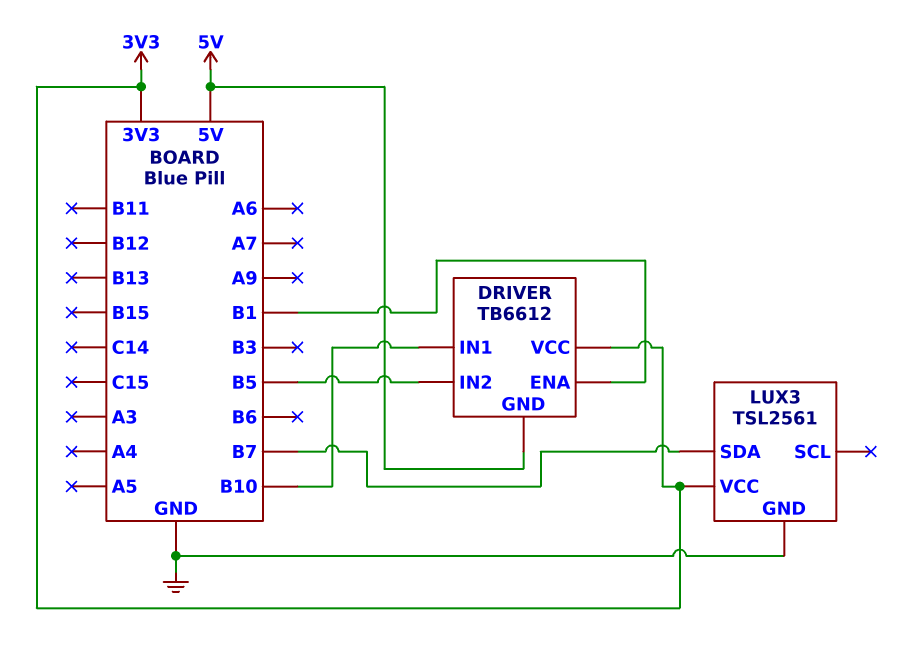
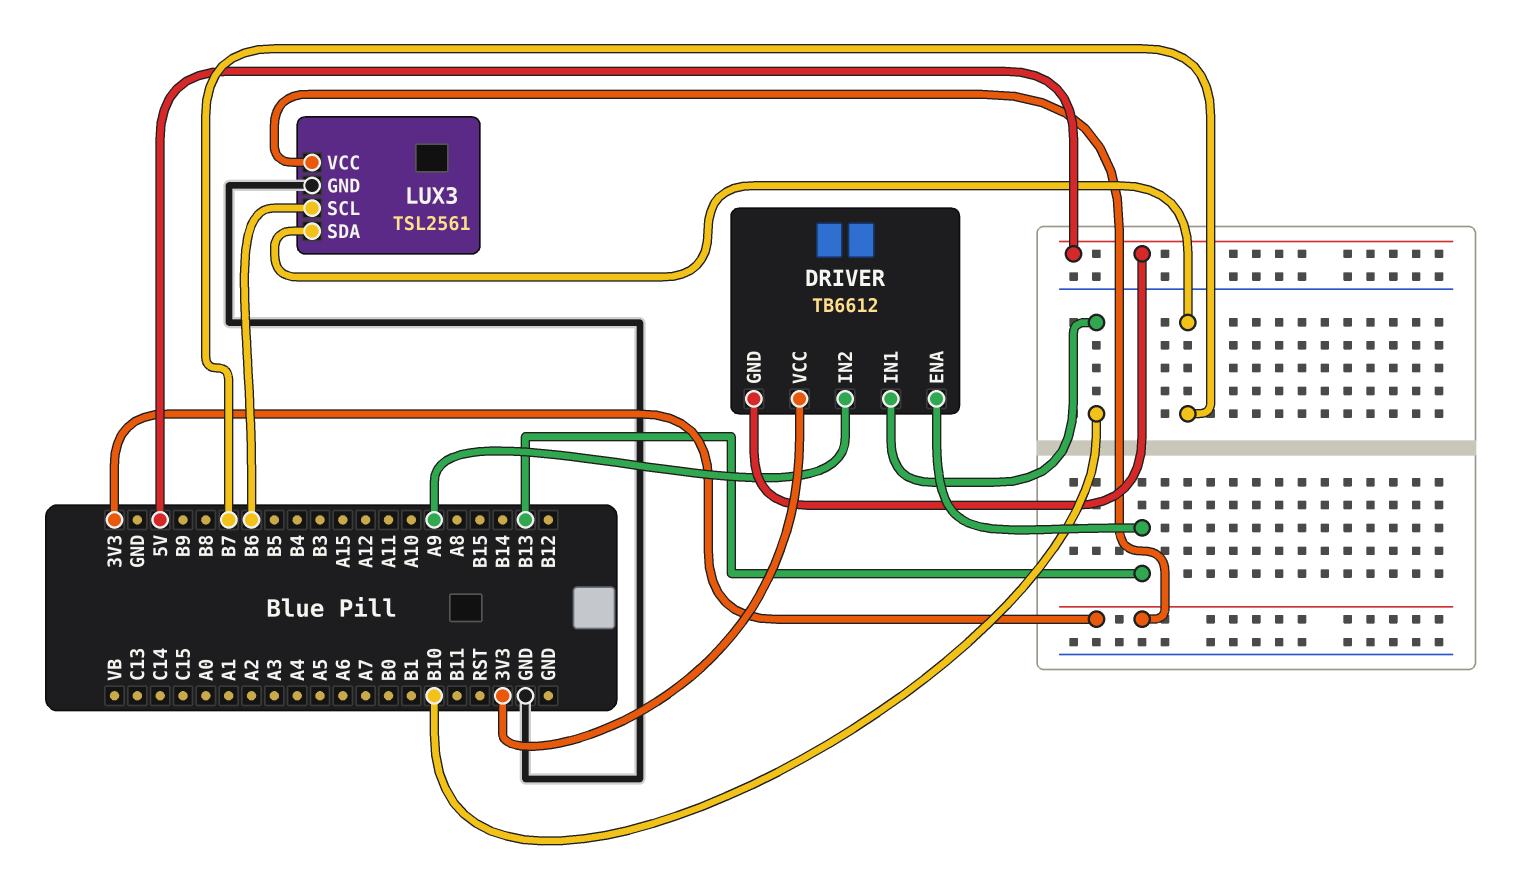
DRIVER pin ENA: B1 -> B13
DRIVER pin IN2: B5 -> A9
LUX3 pin SCL: none -> B6

